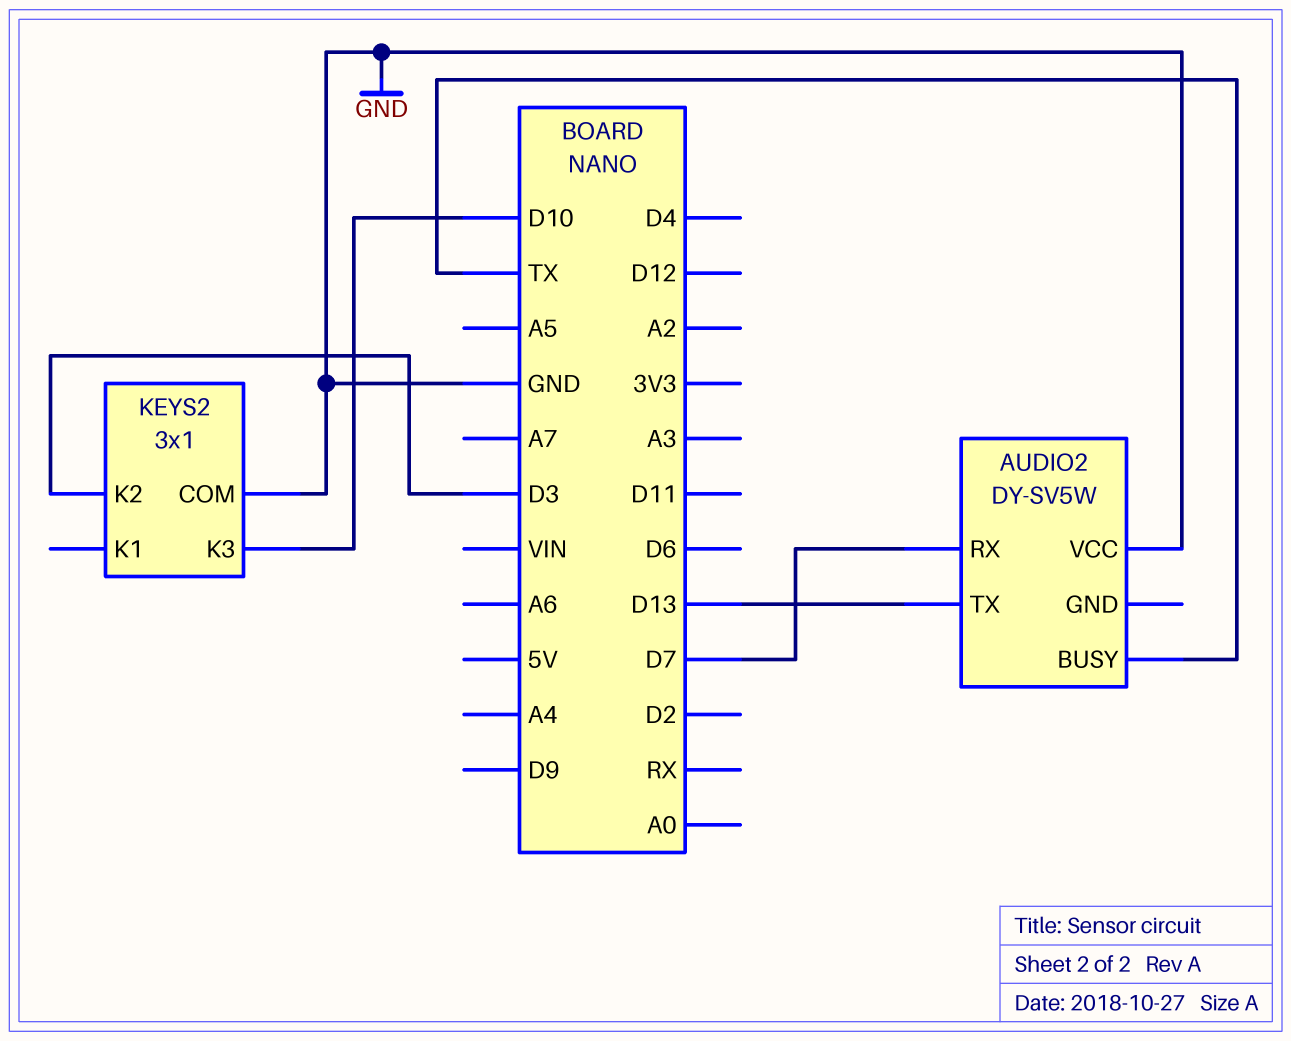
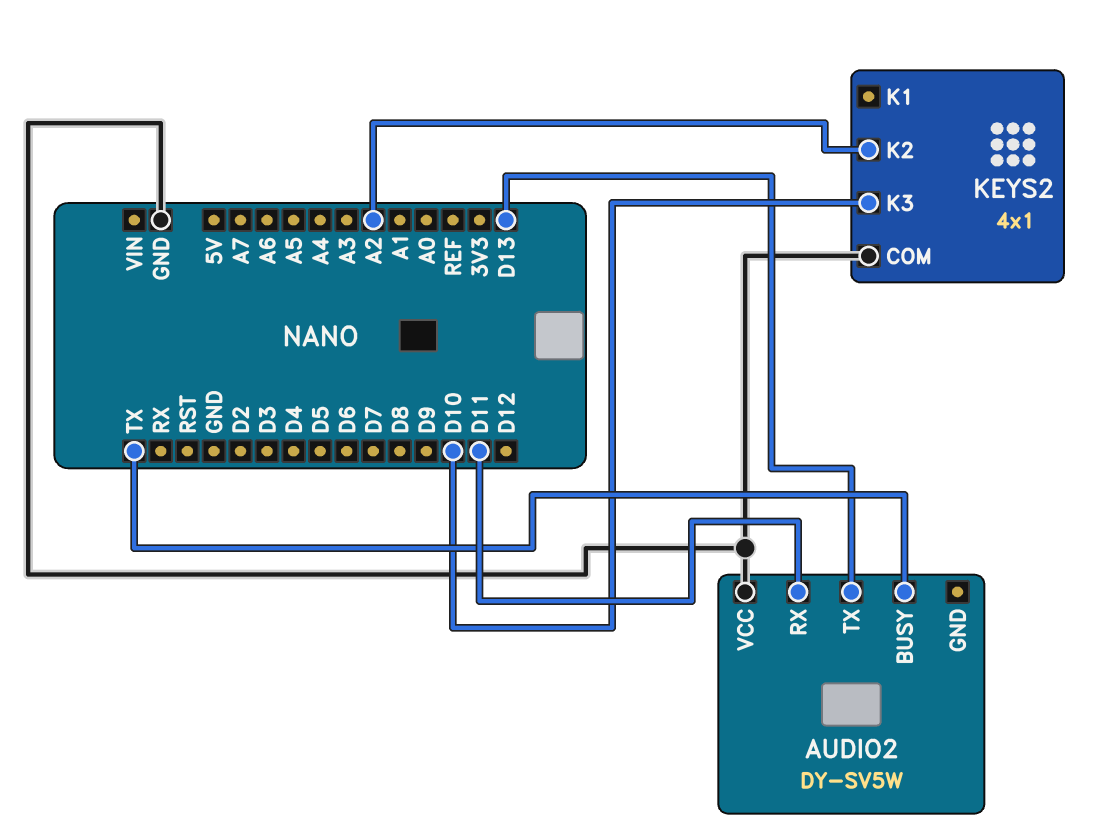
AUDIO2 pin RX: D7 -> D11
KEYS2: 3x1 -> 4x1
KEYS2 pin K2: D3 -> A2

